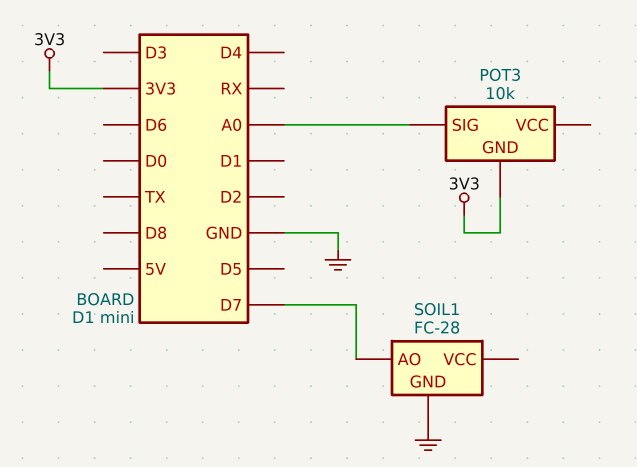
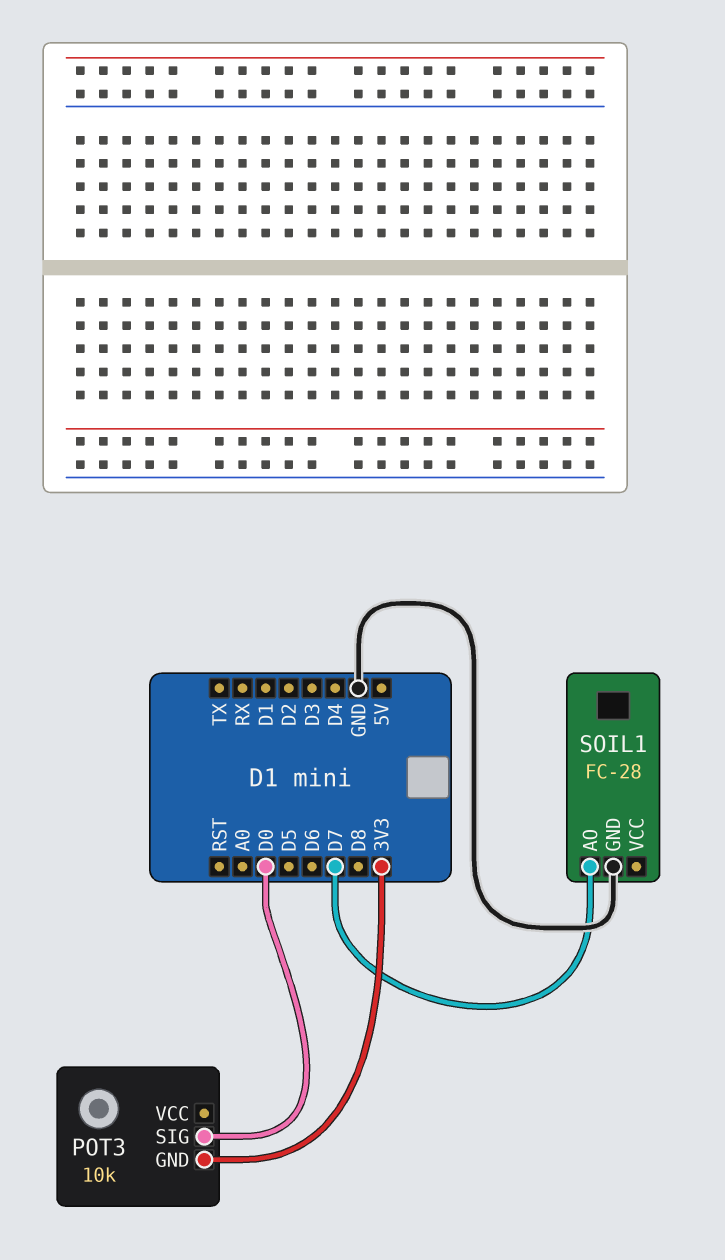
POT3 pin SIG: A0 -> D0

